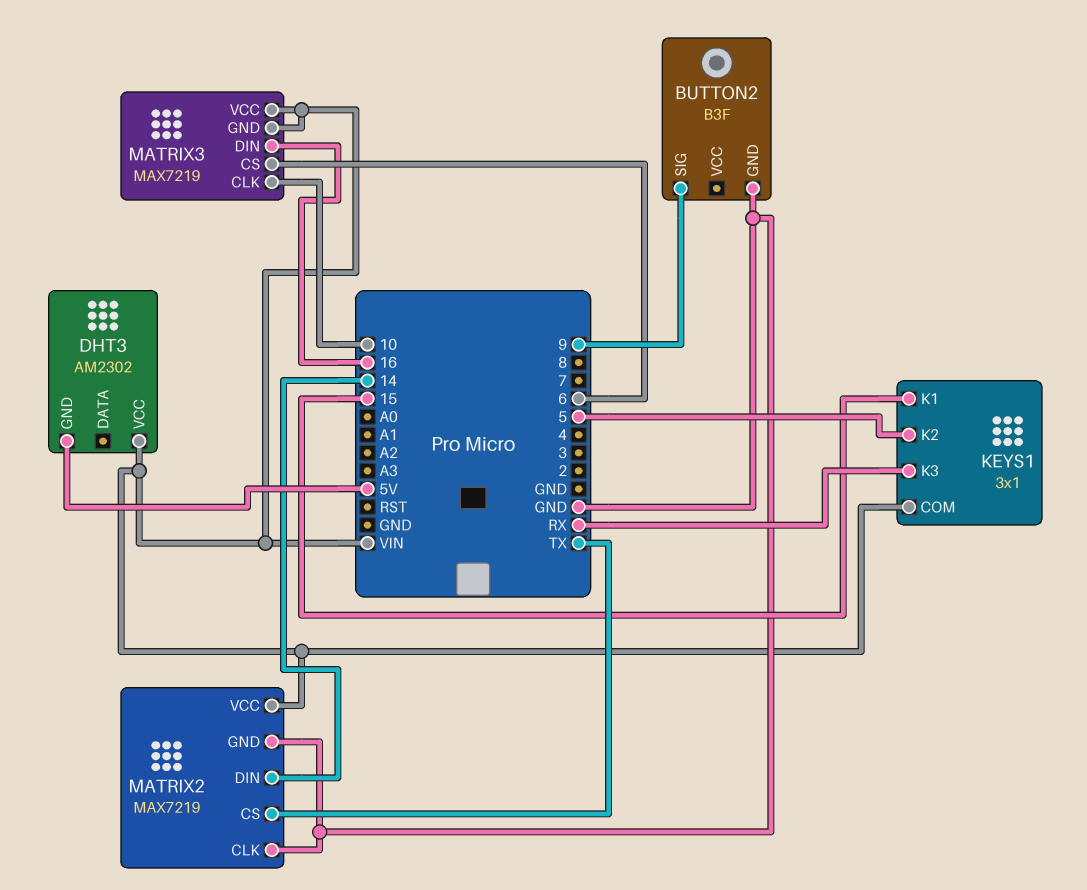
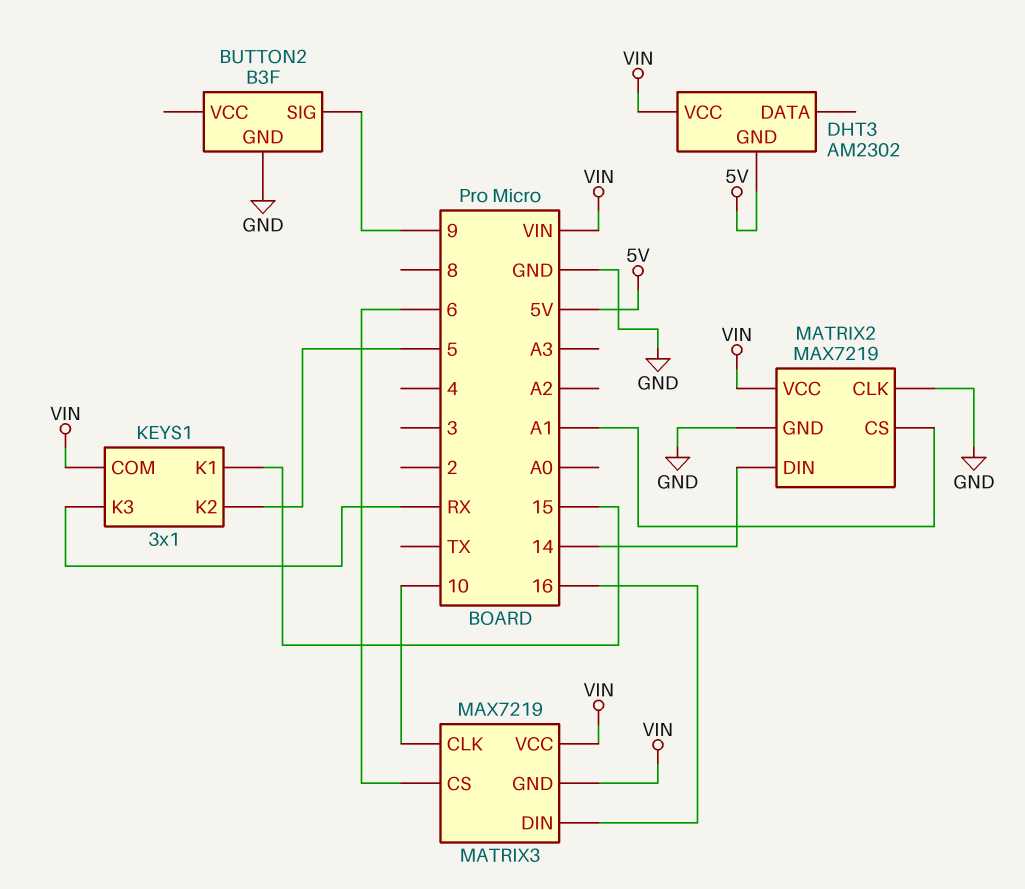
MATRIX2 pin CS: TX -> A1

